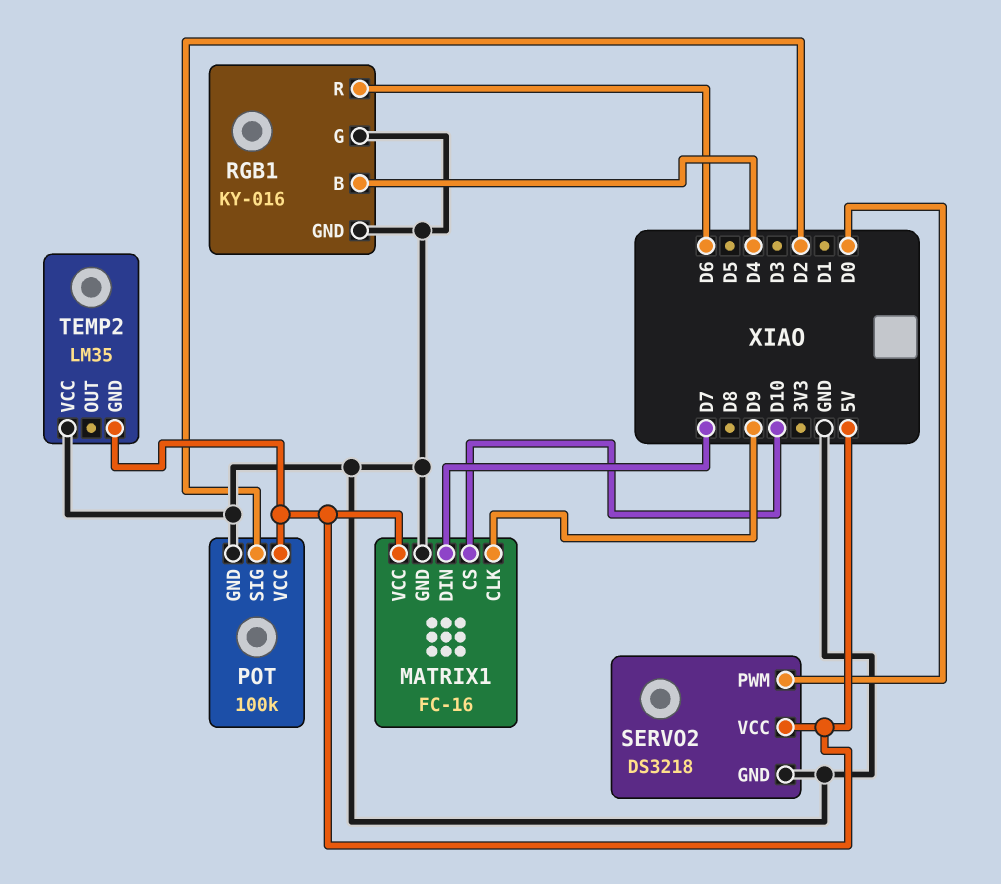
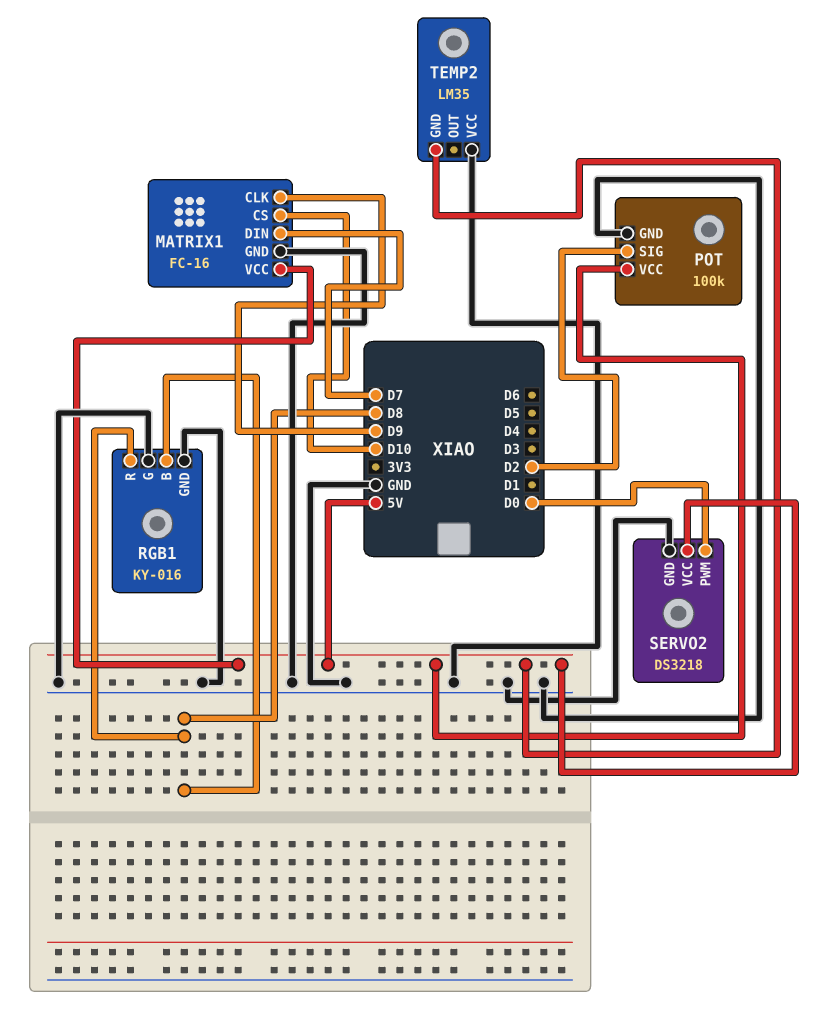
RGB1 pin B: D4 -> D8
RGB1 pin R: D6 -> D8

